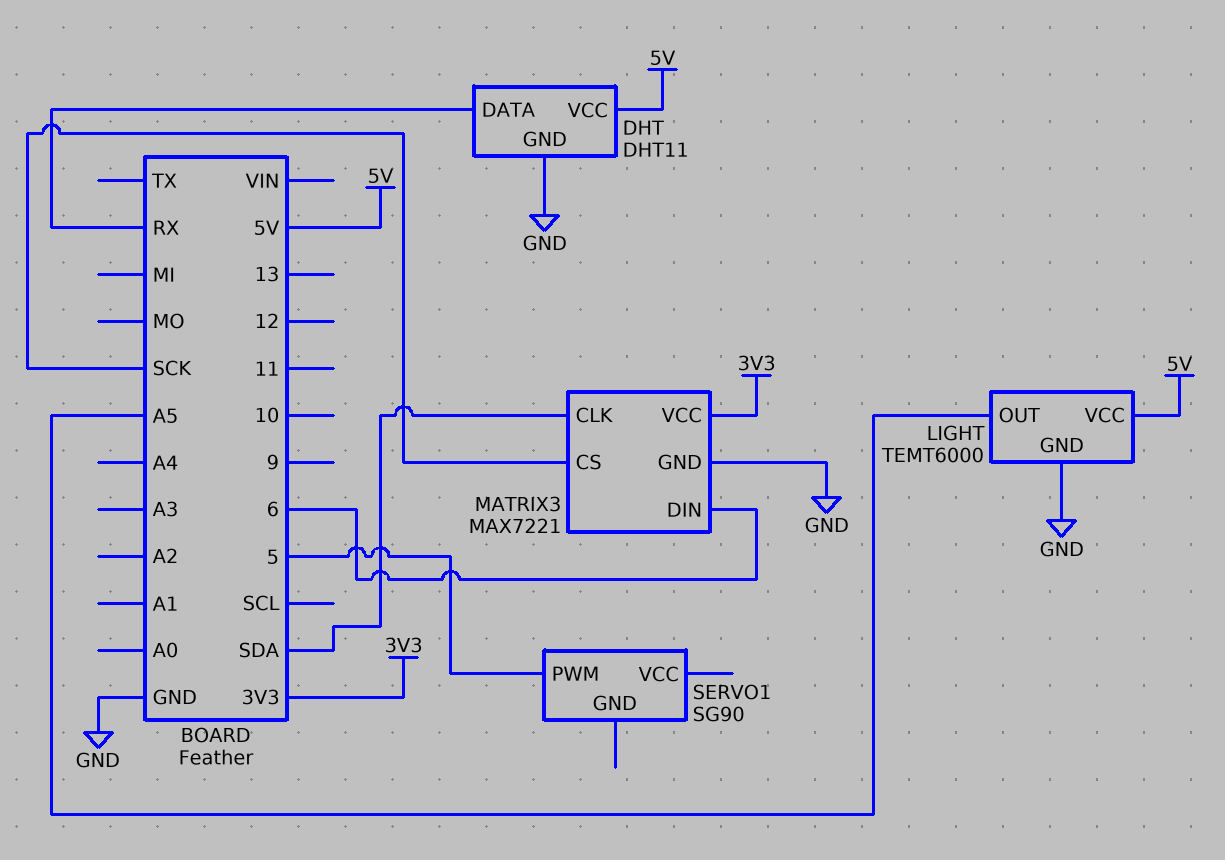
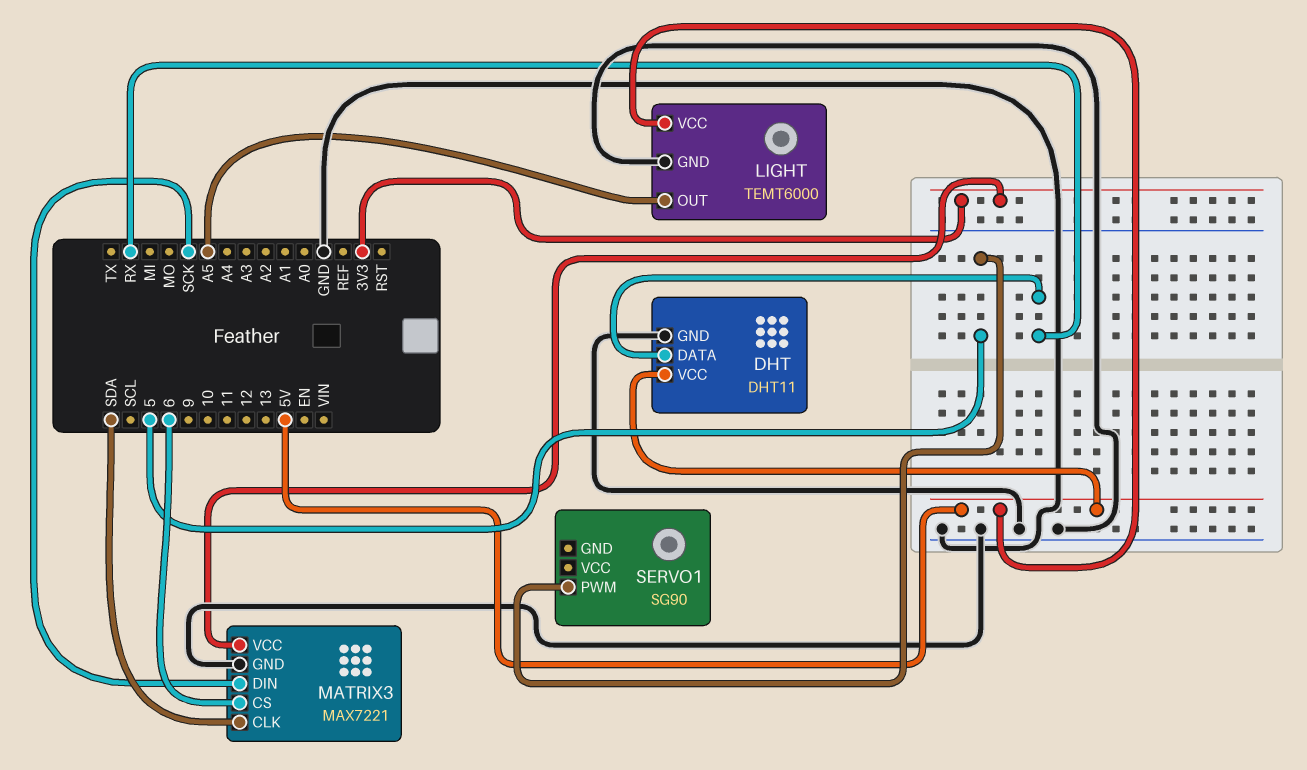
MATRIX3 pin CS: SCK -> 6
MATRIX3 pin DIN: 6 -> SCK

